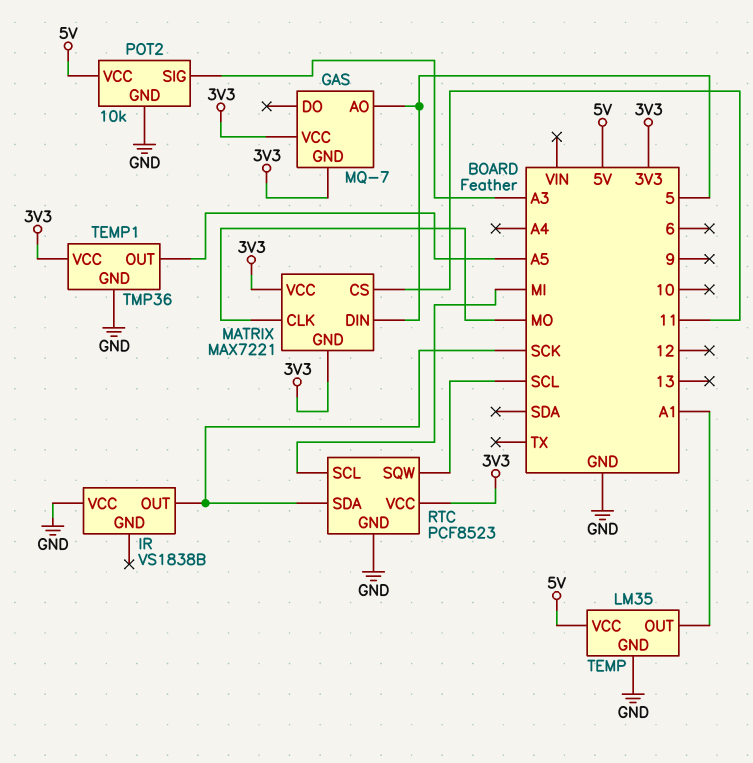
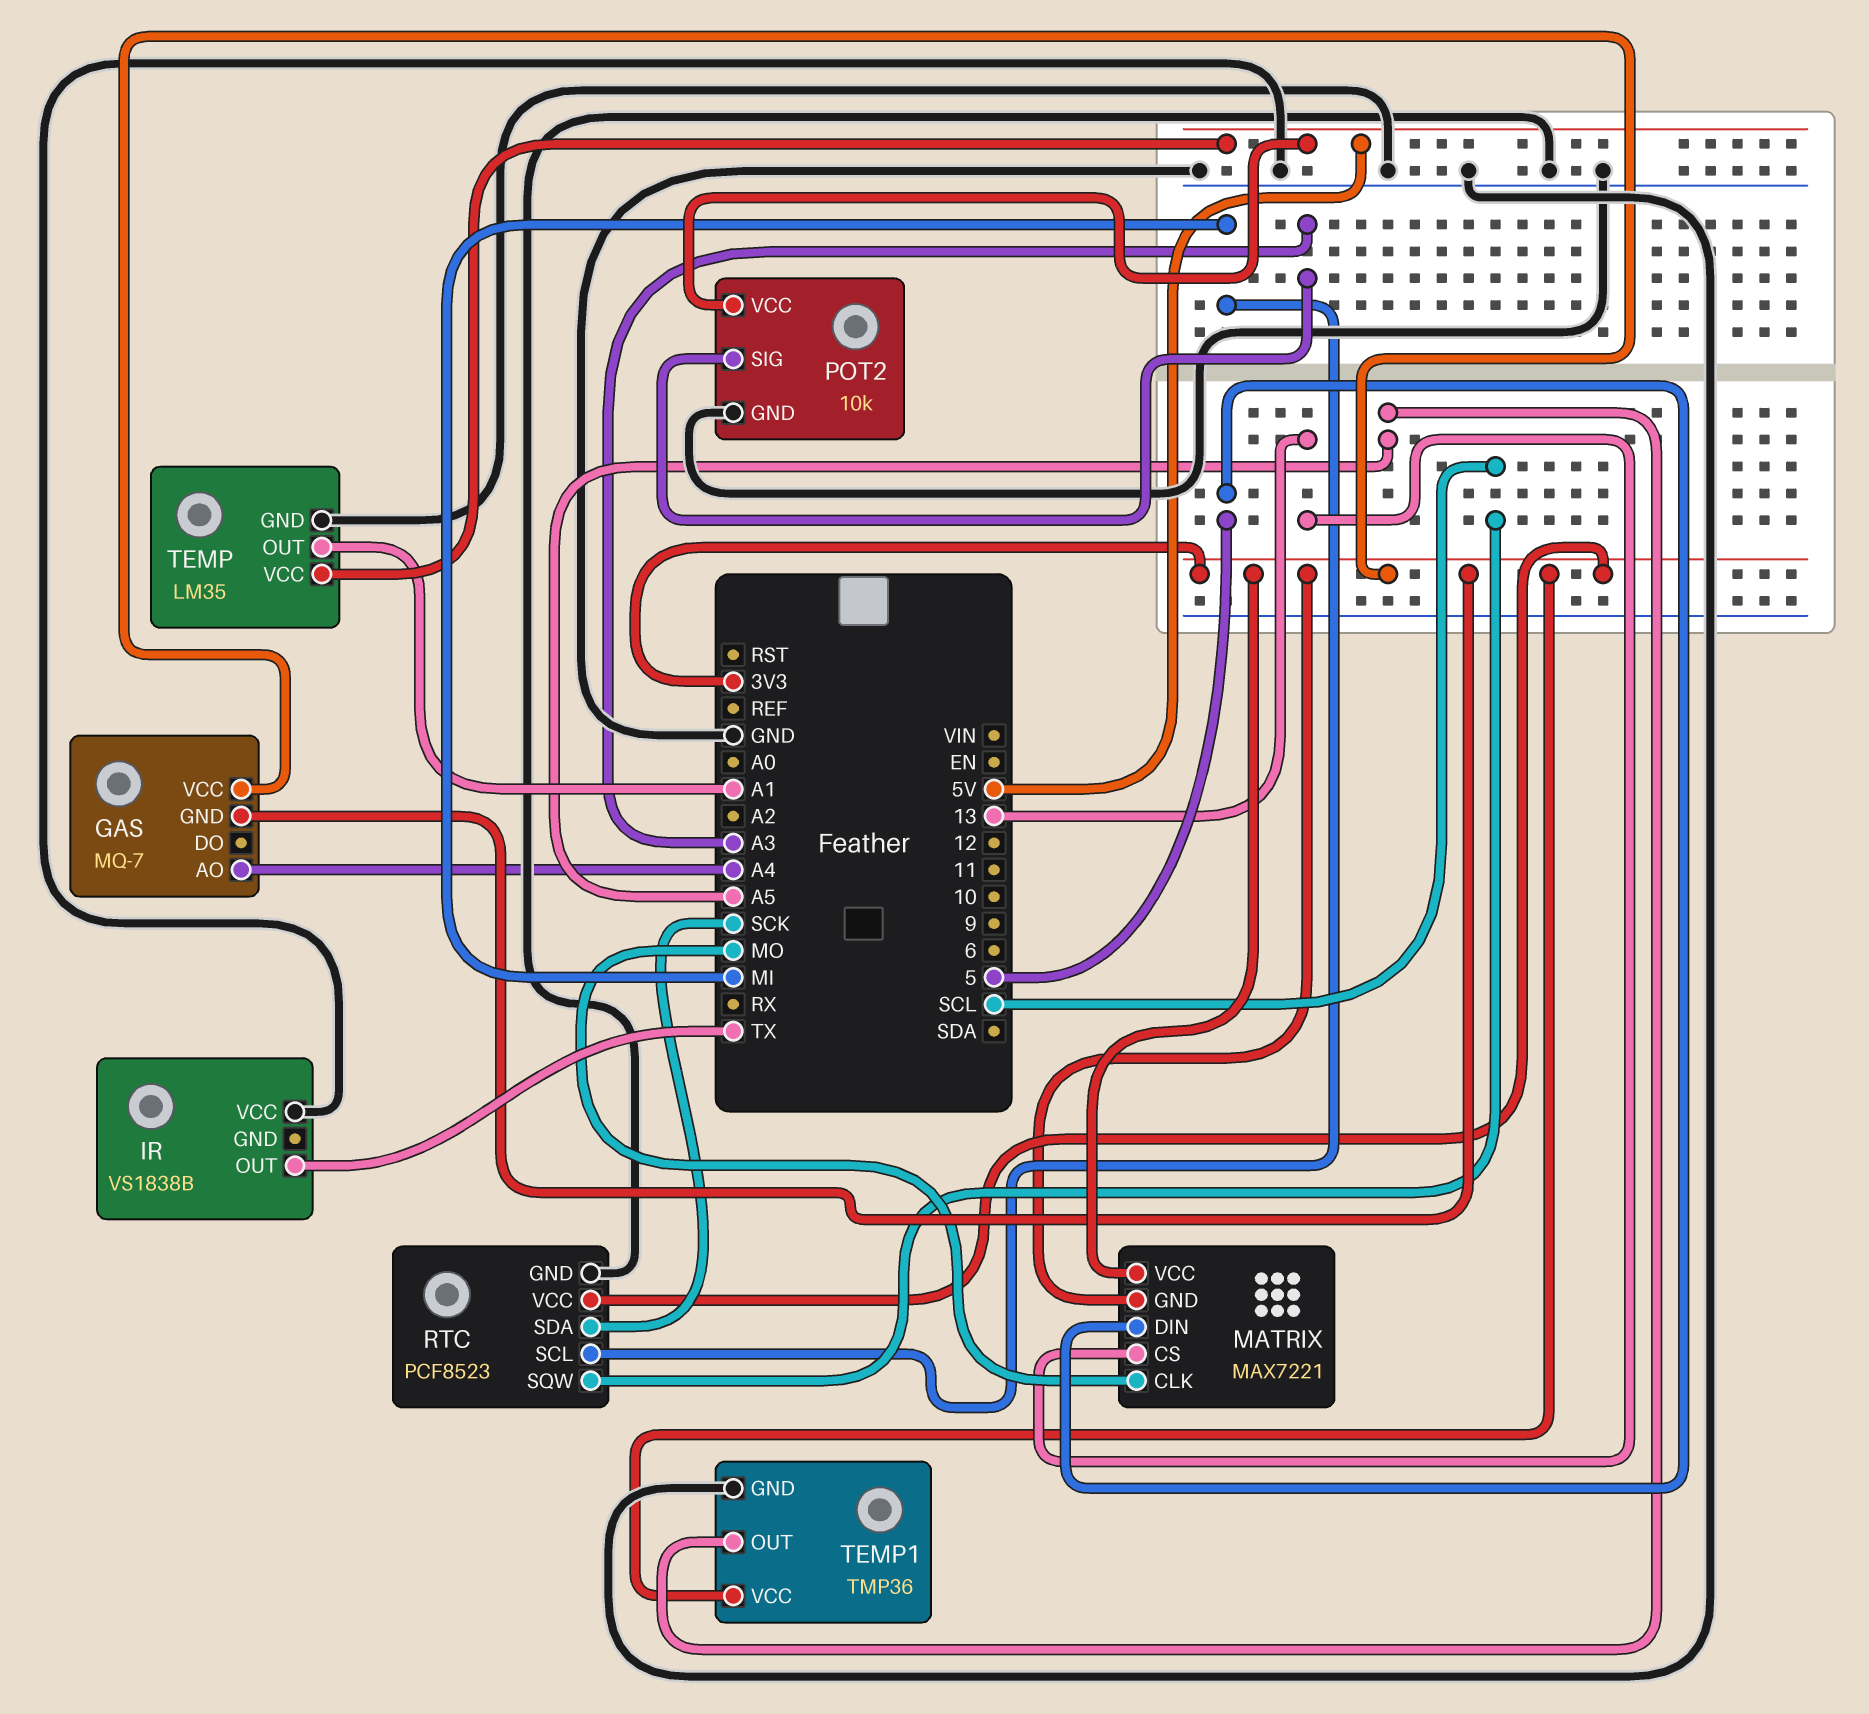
GAS pin AO: 5 -> A4
IR pin OUT: SCK -> TX
MATRIX pin CS: 11 -> 13

